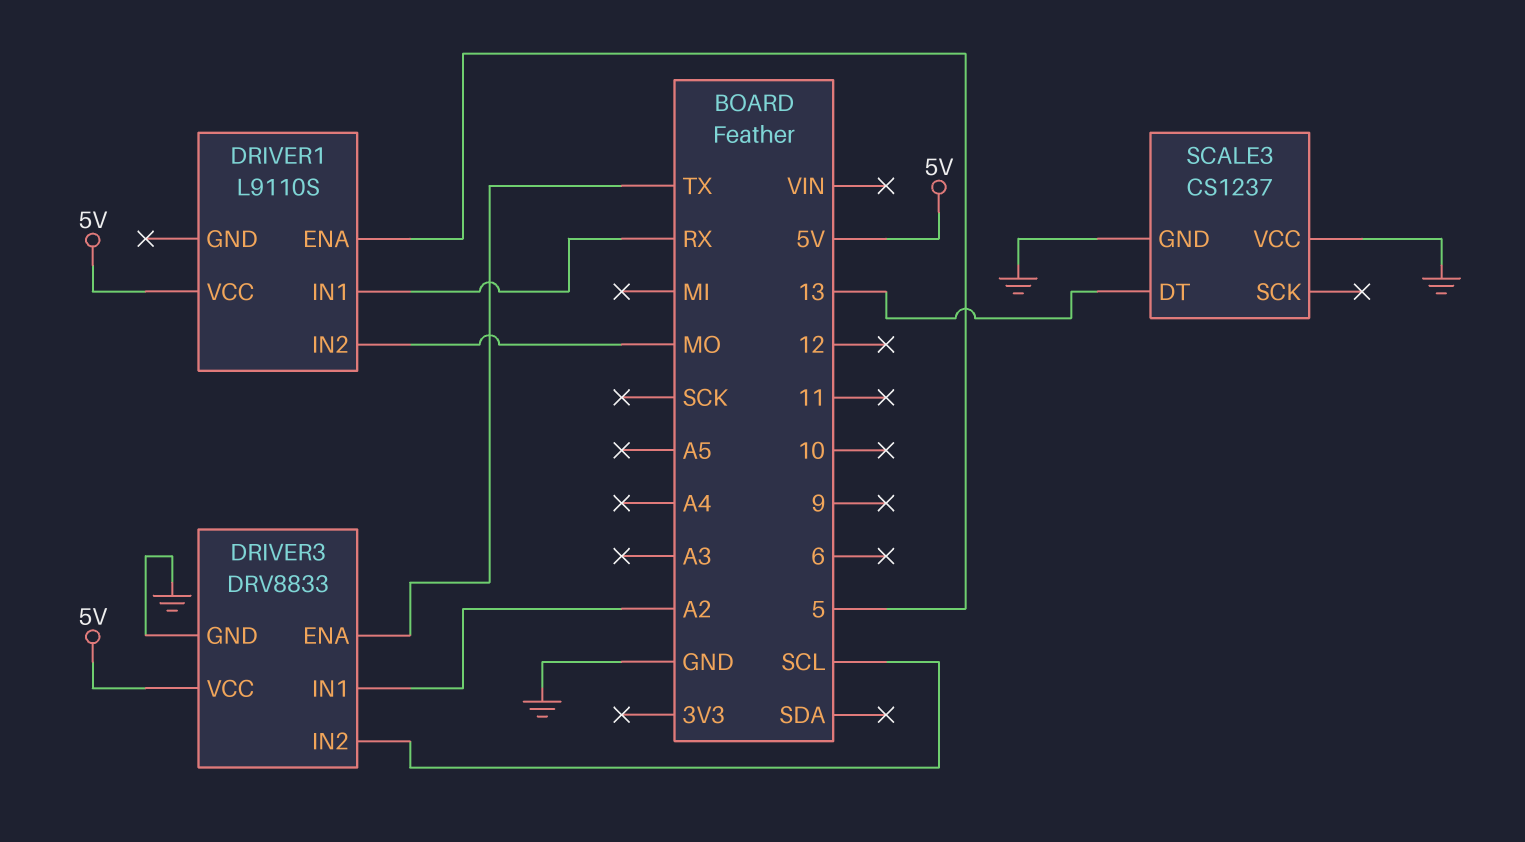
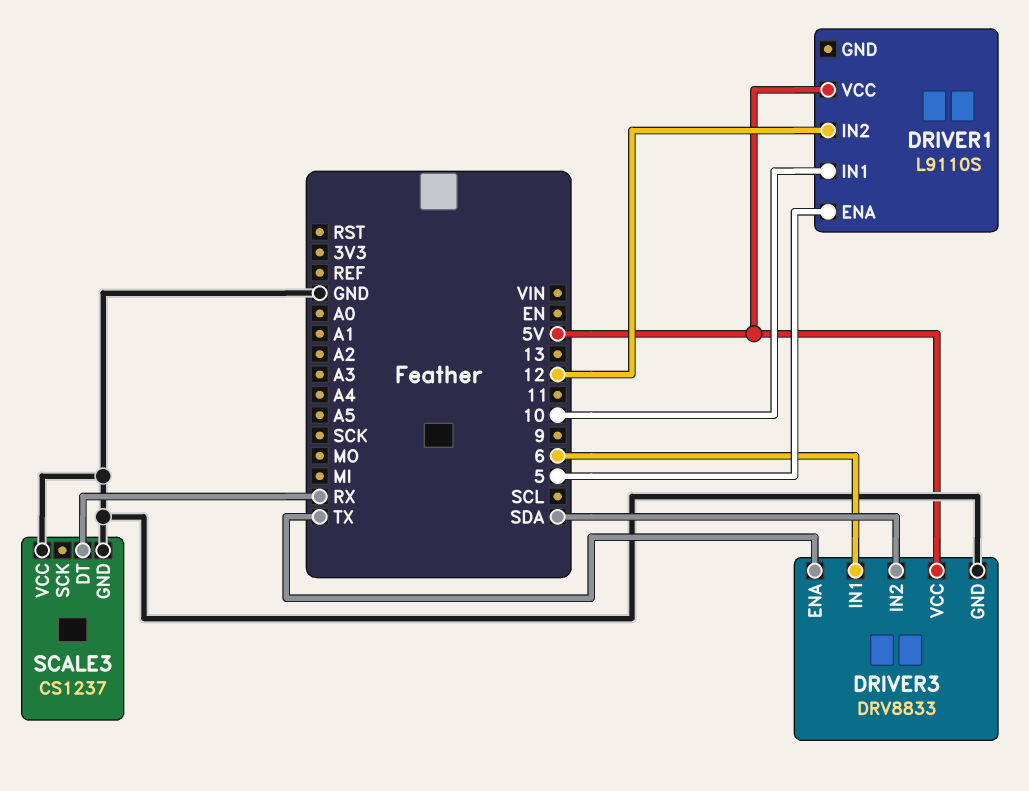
DRIVER1 pin IN1: RX -> 10
DRIVER1 pin IN2: MO -> 12
DRIVER3 pin IN1: A2 -> 6
DRIVER3 pin IN2: SCL -> SDA
SCALE3 pin DT: 13 -> RX

